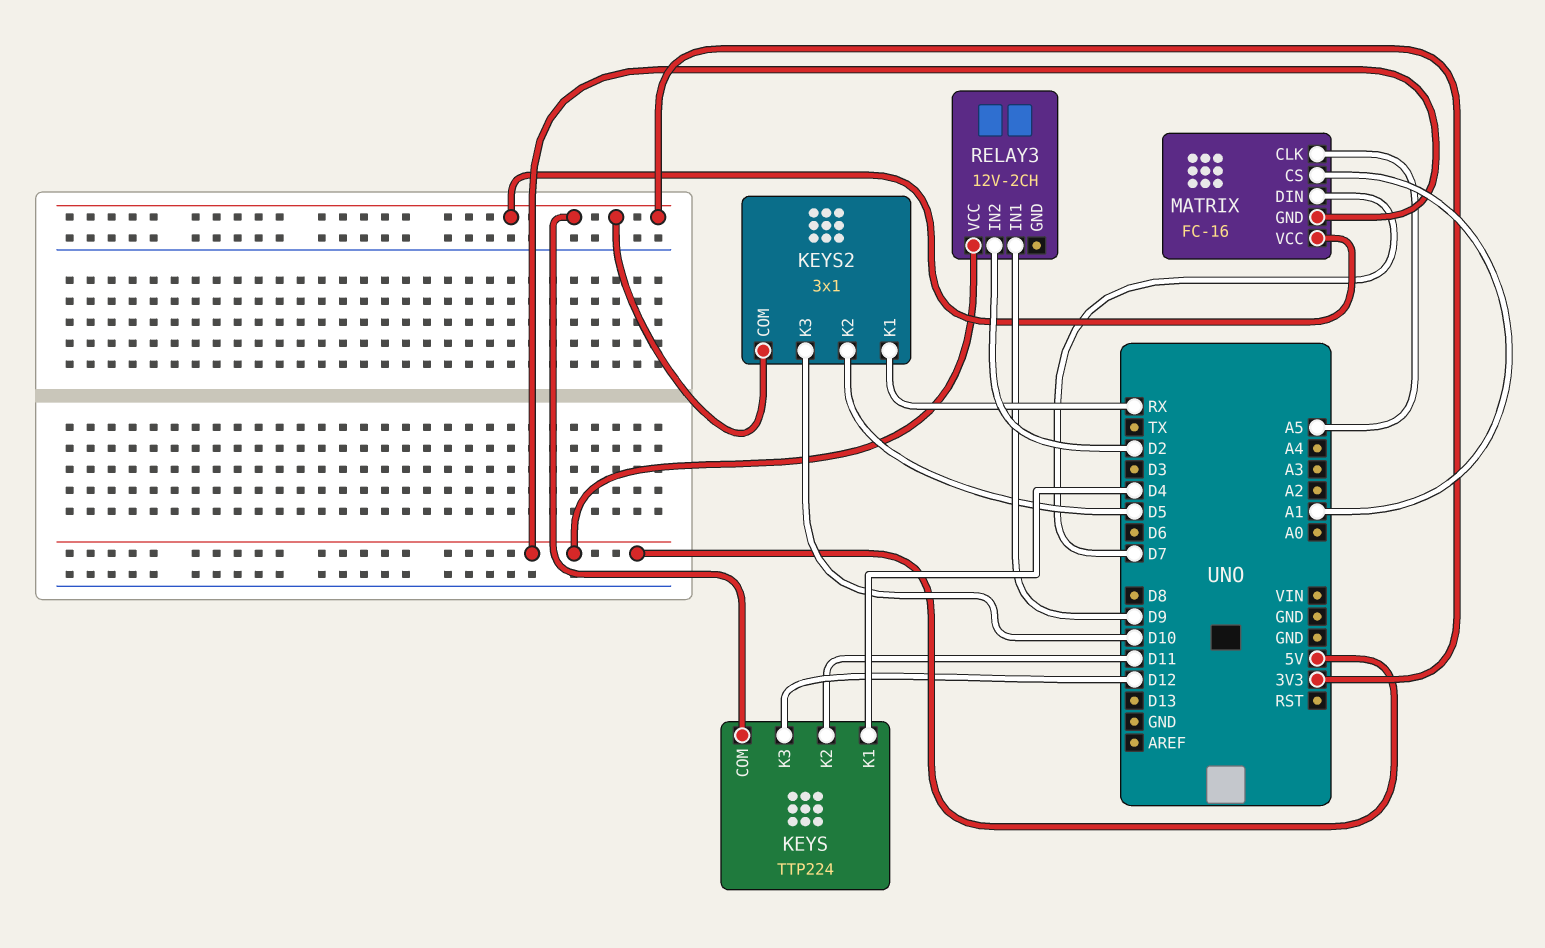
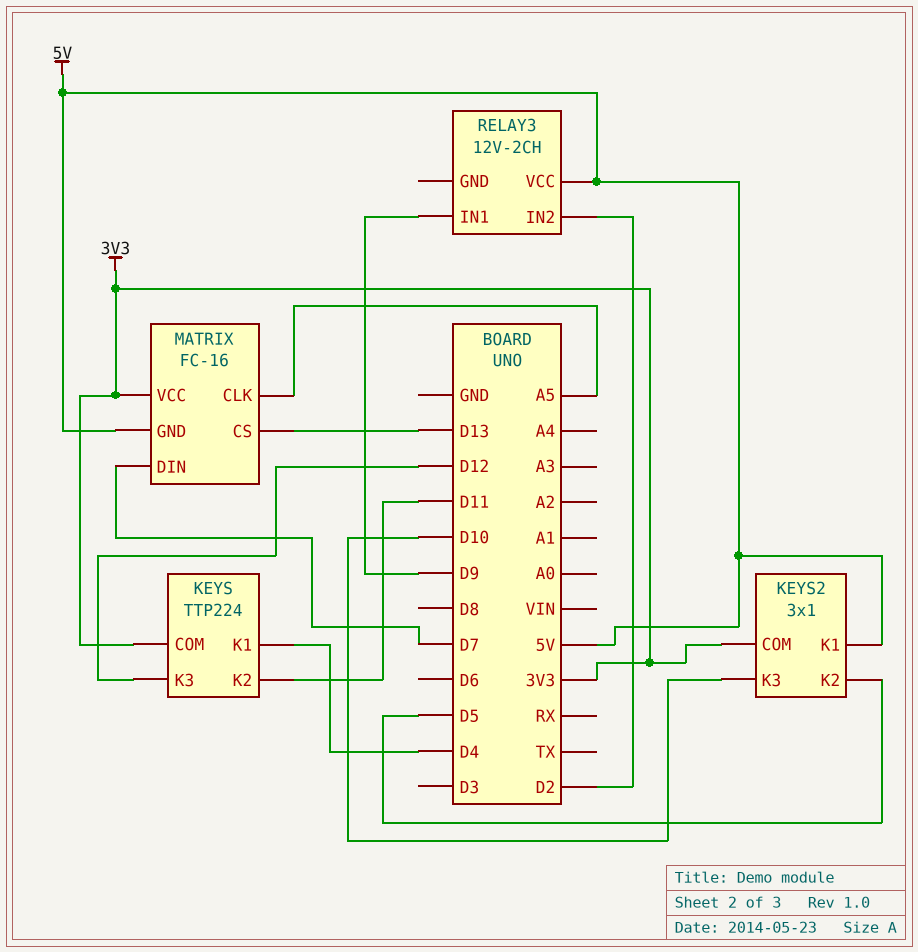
KEYS2 pin K1: RX -> 5V
MATRIX pin CS: A1 -> D13

